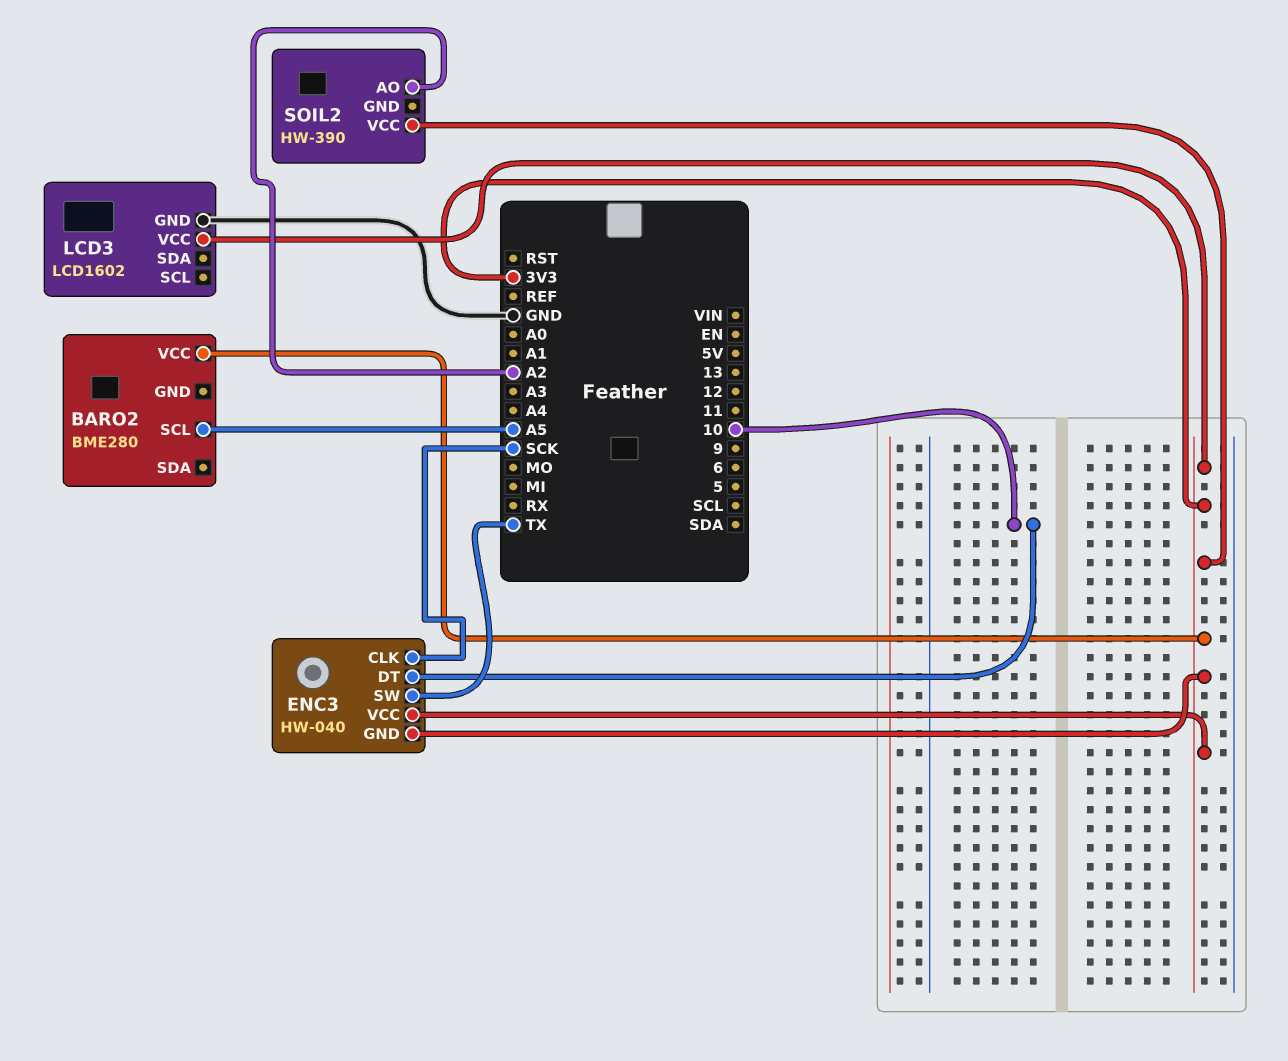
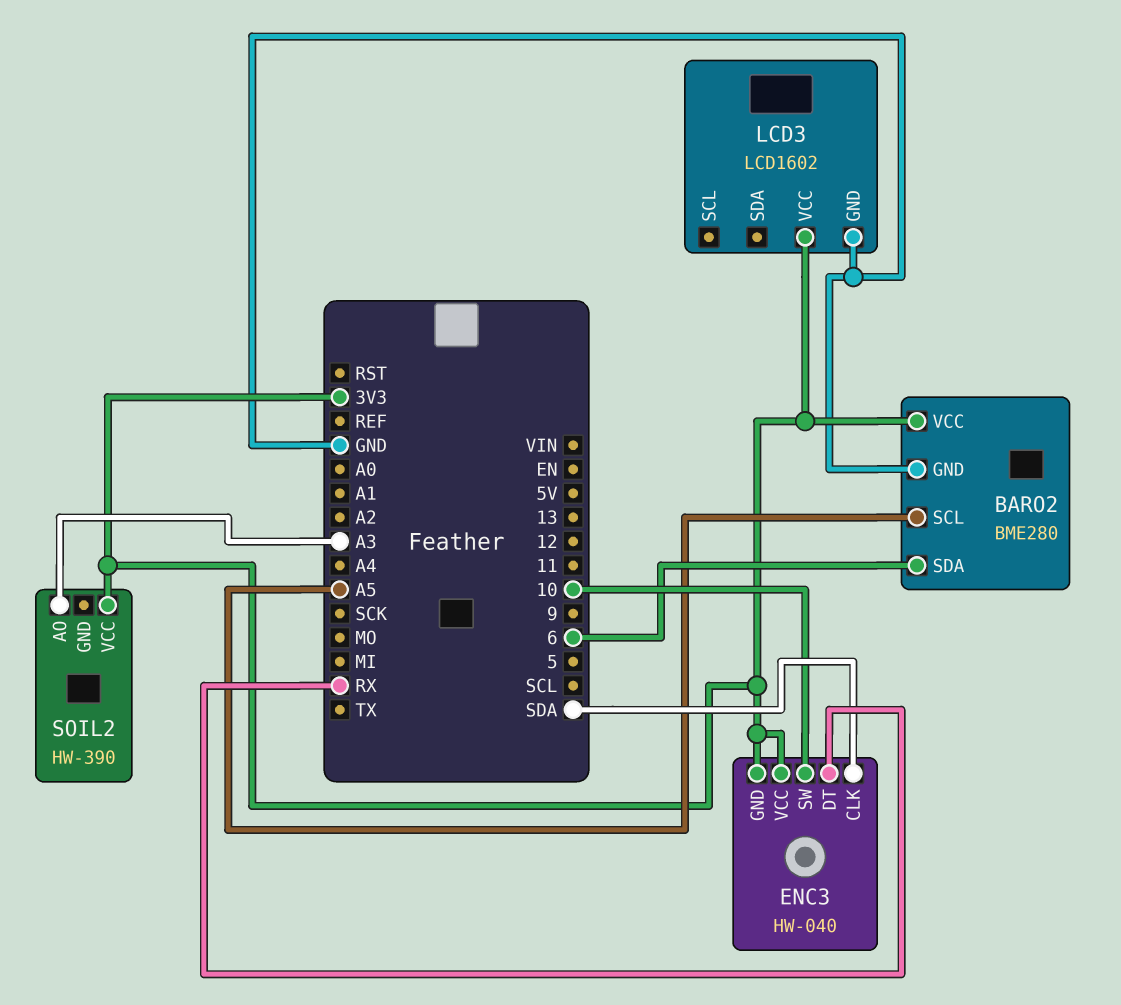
BARO2 pin GND: none -> GND
BARO2 pin SDA: none -> 6
ENC3 pin CLK: SCK -> SDA
ENC3 pin DT: 10 -> RX
ENC3 pin SW: TX -> 10
SOIL2 pin AO: A2 -> A3

